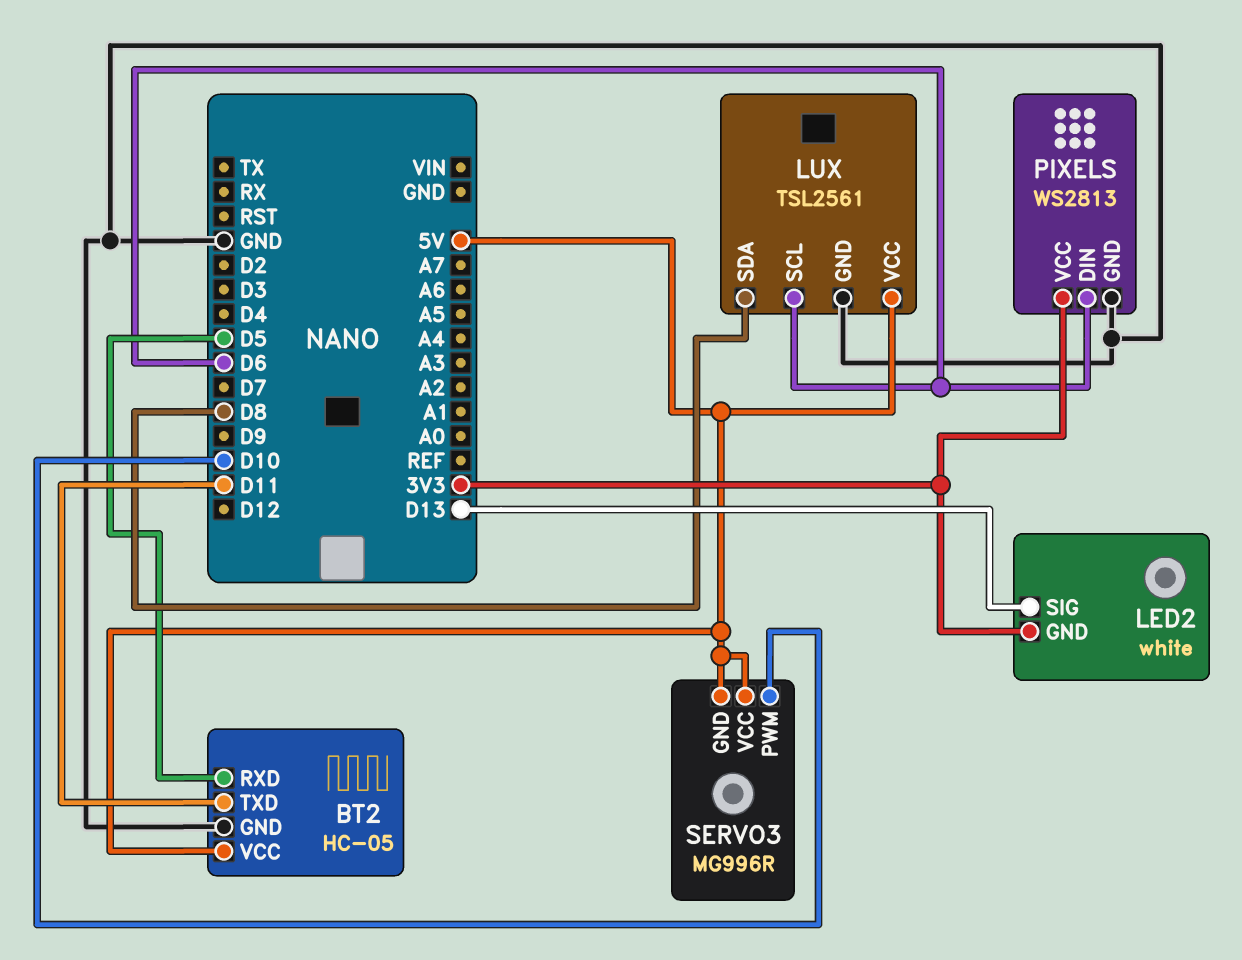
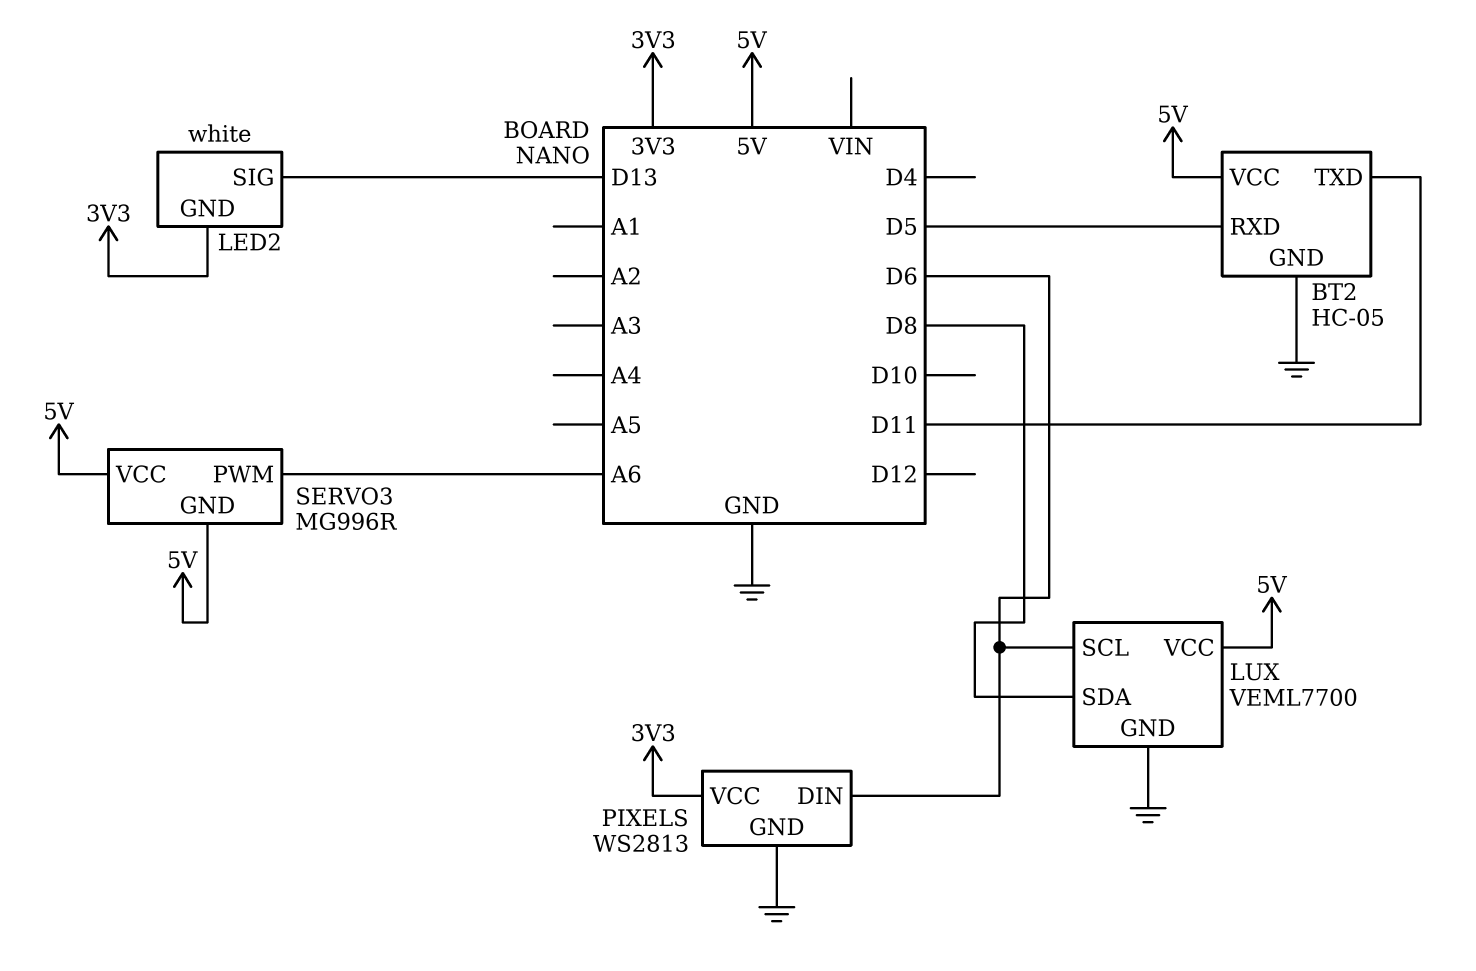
LUX: TSL2561 -> VEML7700
SERVO3 pin PWM: D10 -> A6

